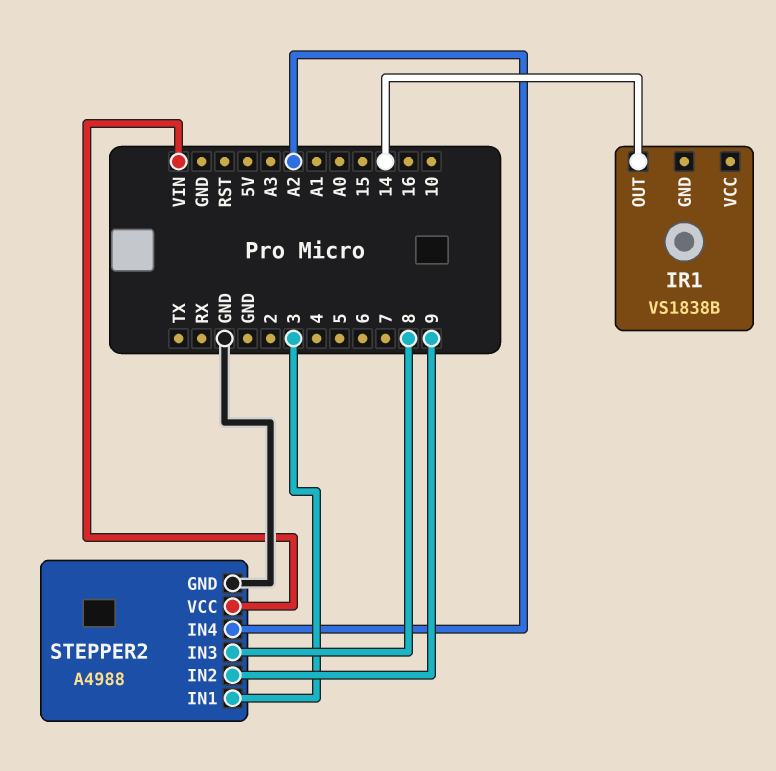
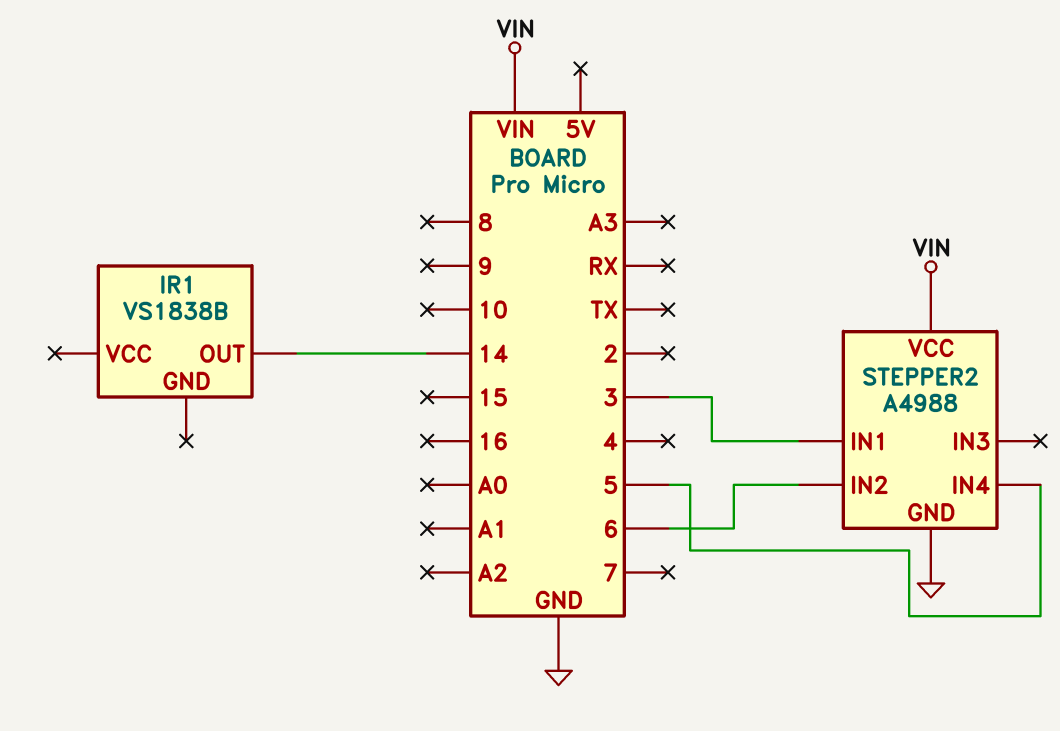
STEPPER2 pin IN2: 9 -> 6
STEPPER2 pin IN3: 8 -> none
STEPPER2 pin IN4: A2 -> 5

